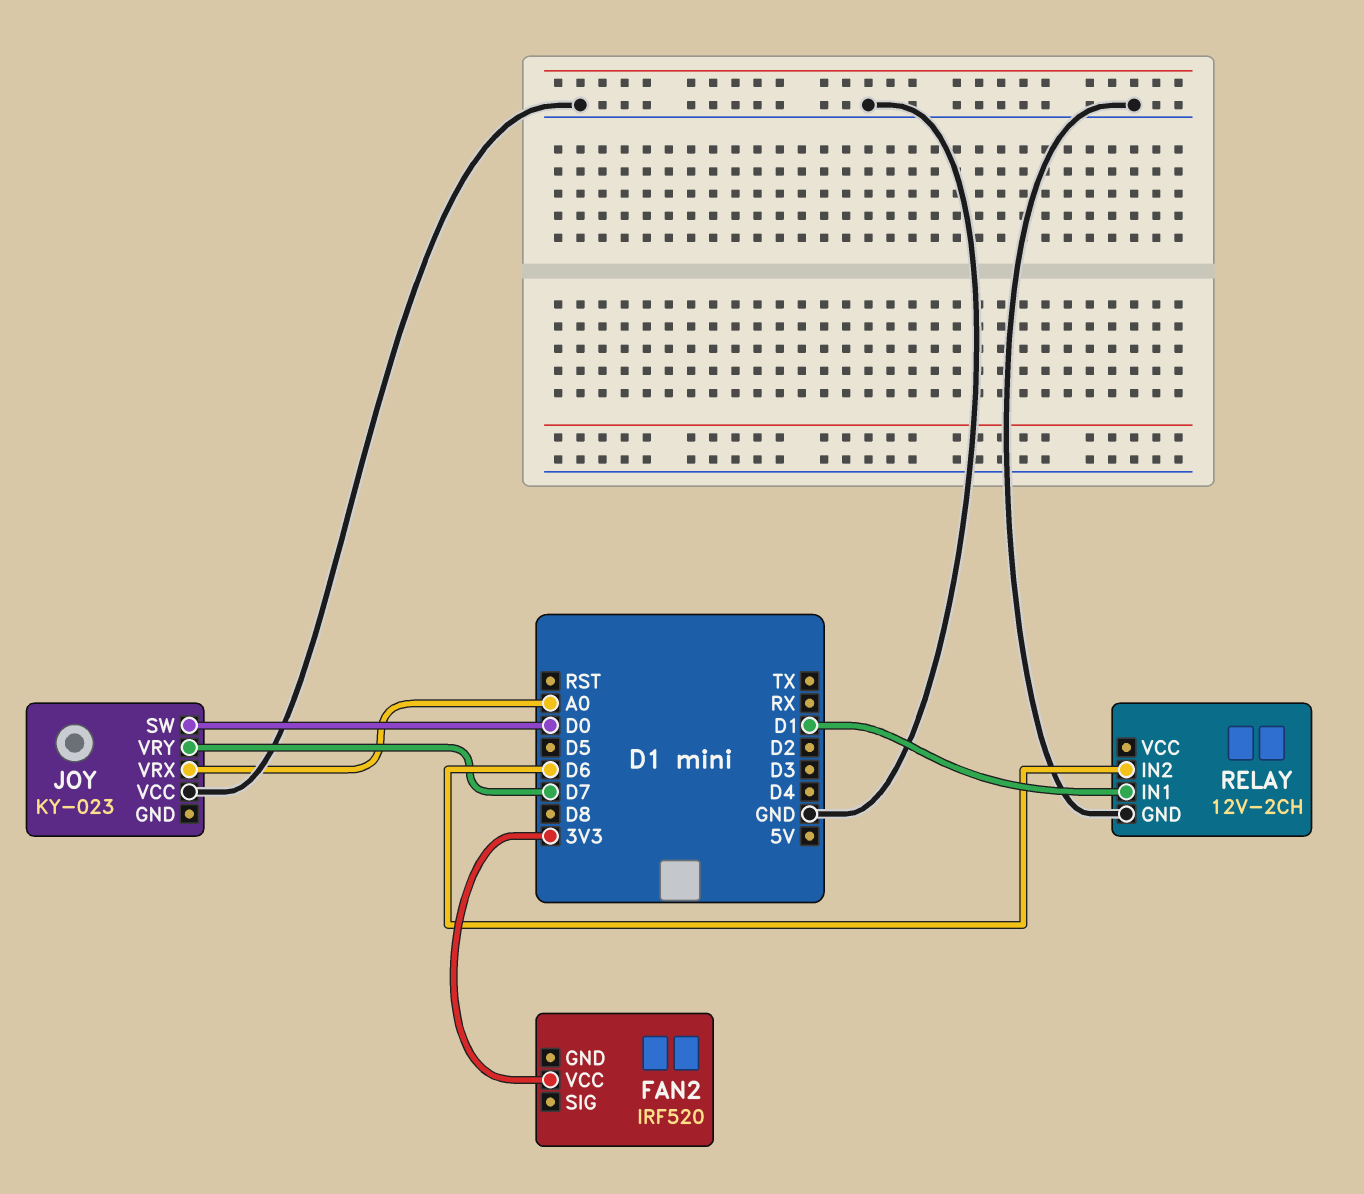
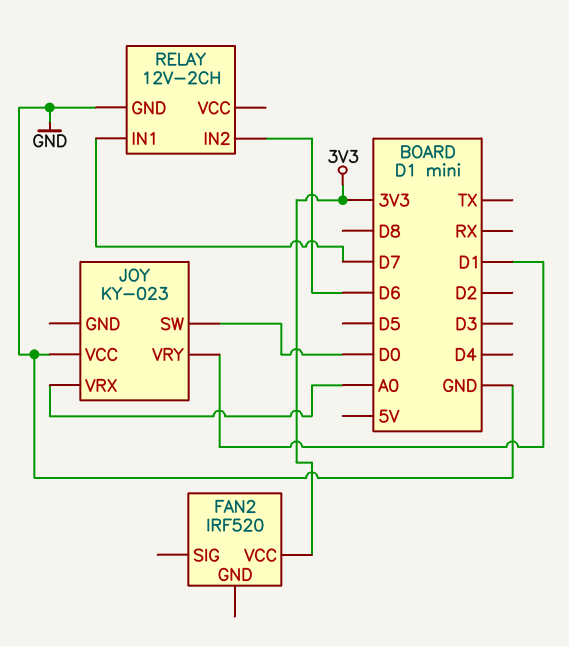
JOY pin VRY: D7 -> D1
RELAY pin IN1: D1 -> D7

